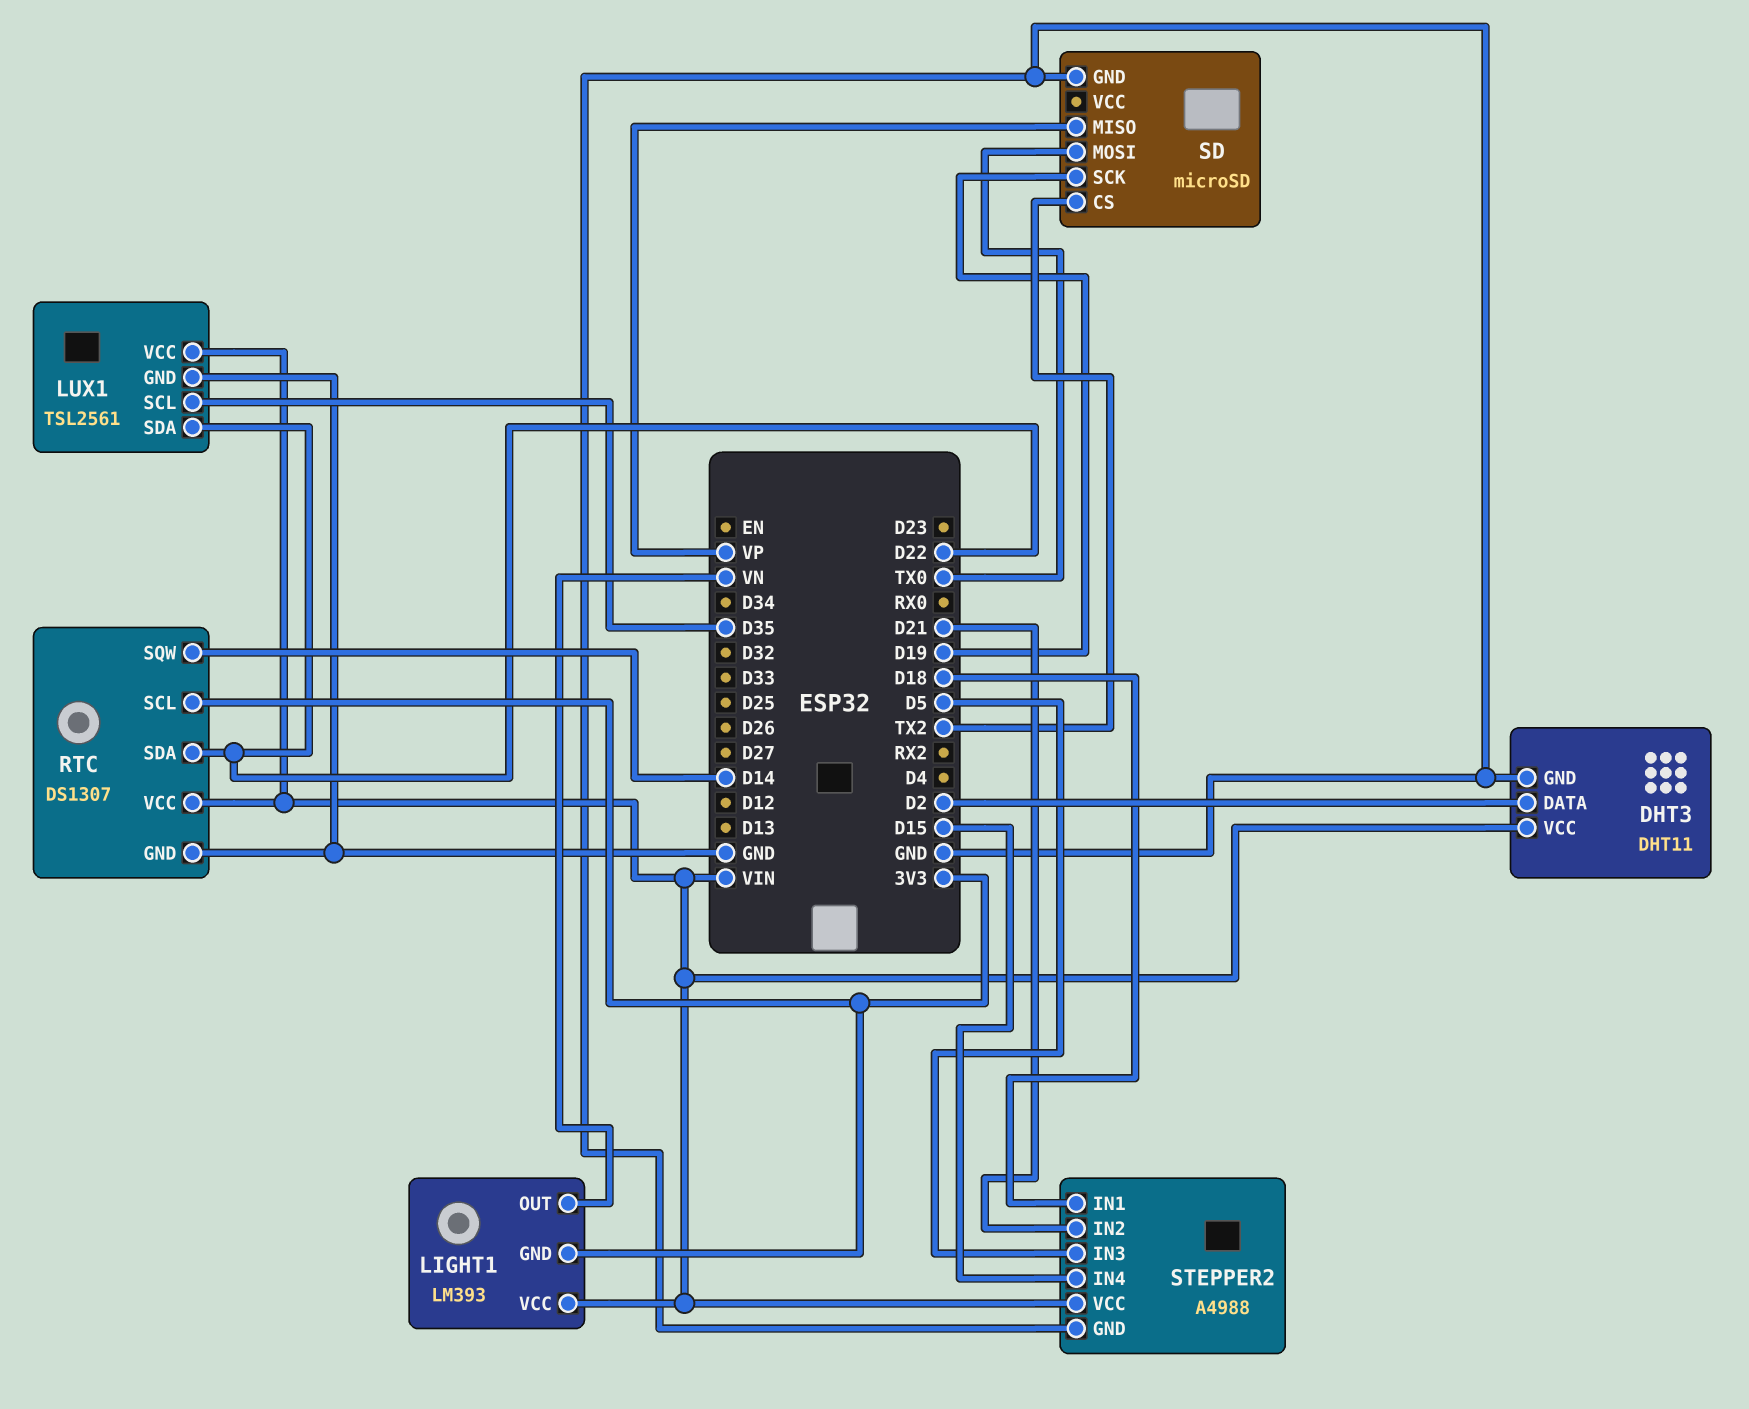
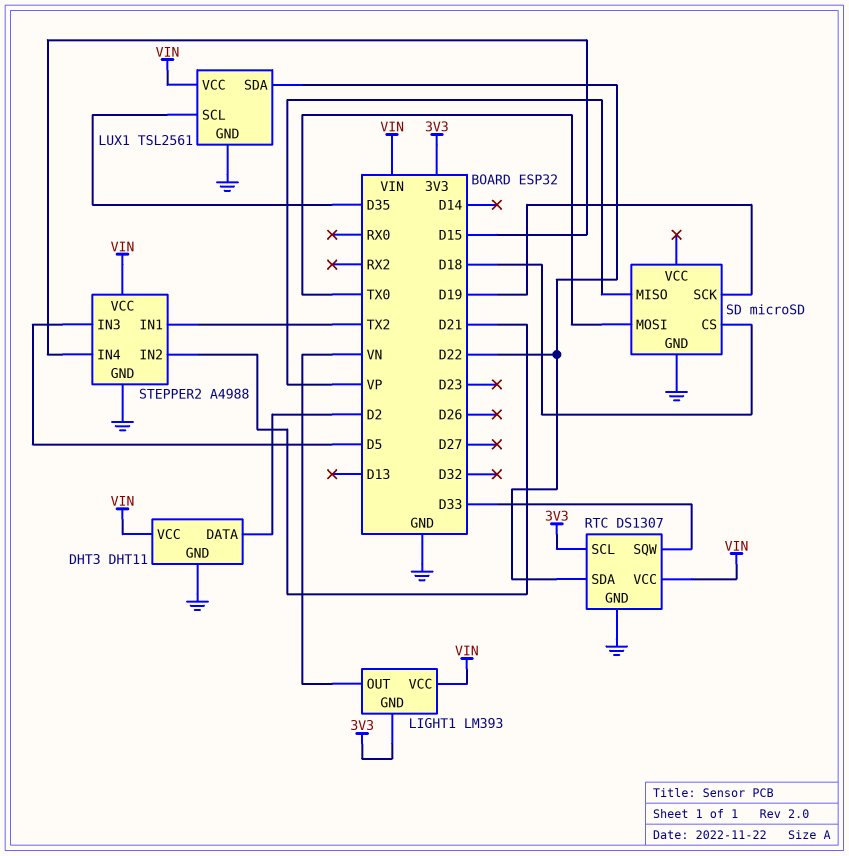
RTC pin SQW: D14 -> D33
SD pin CS: TX2 -> D18
STEPPER2 pin IN1: D18 -> TX2

